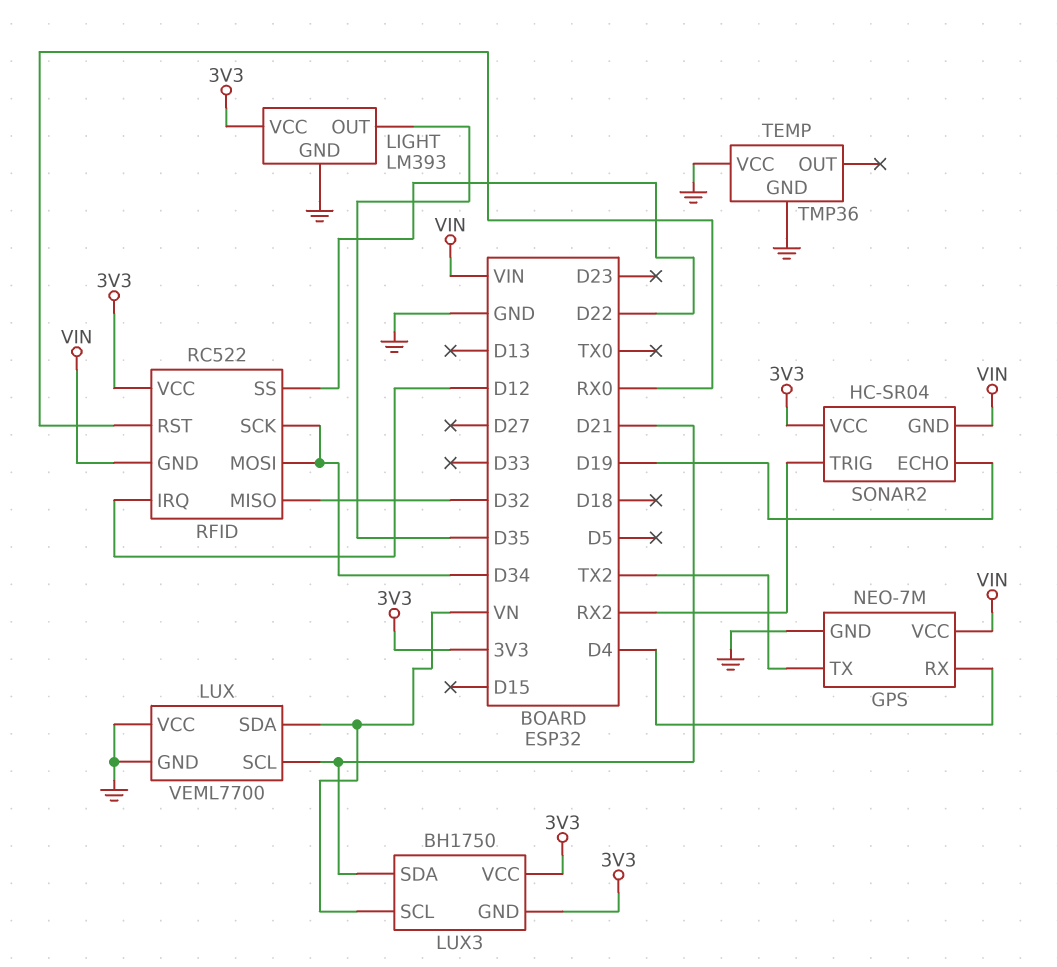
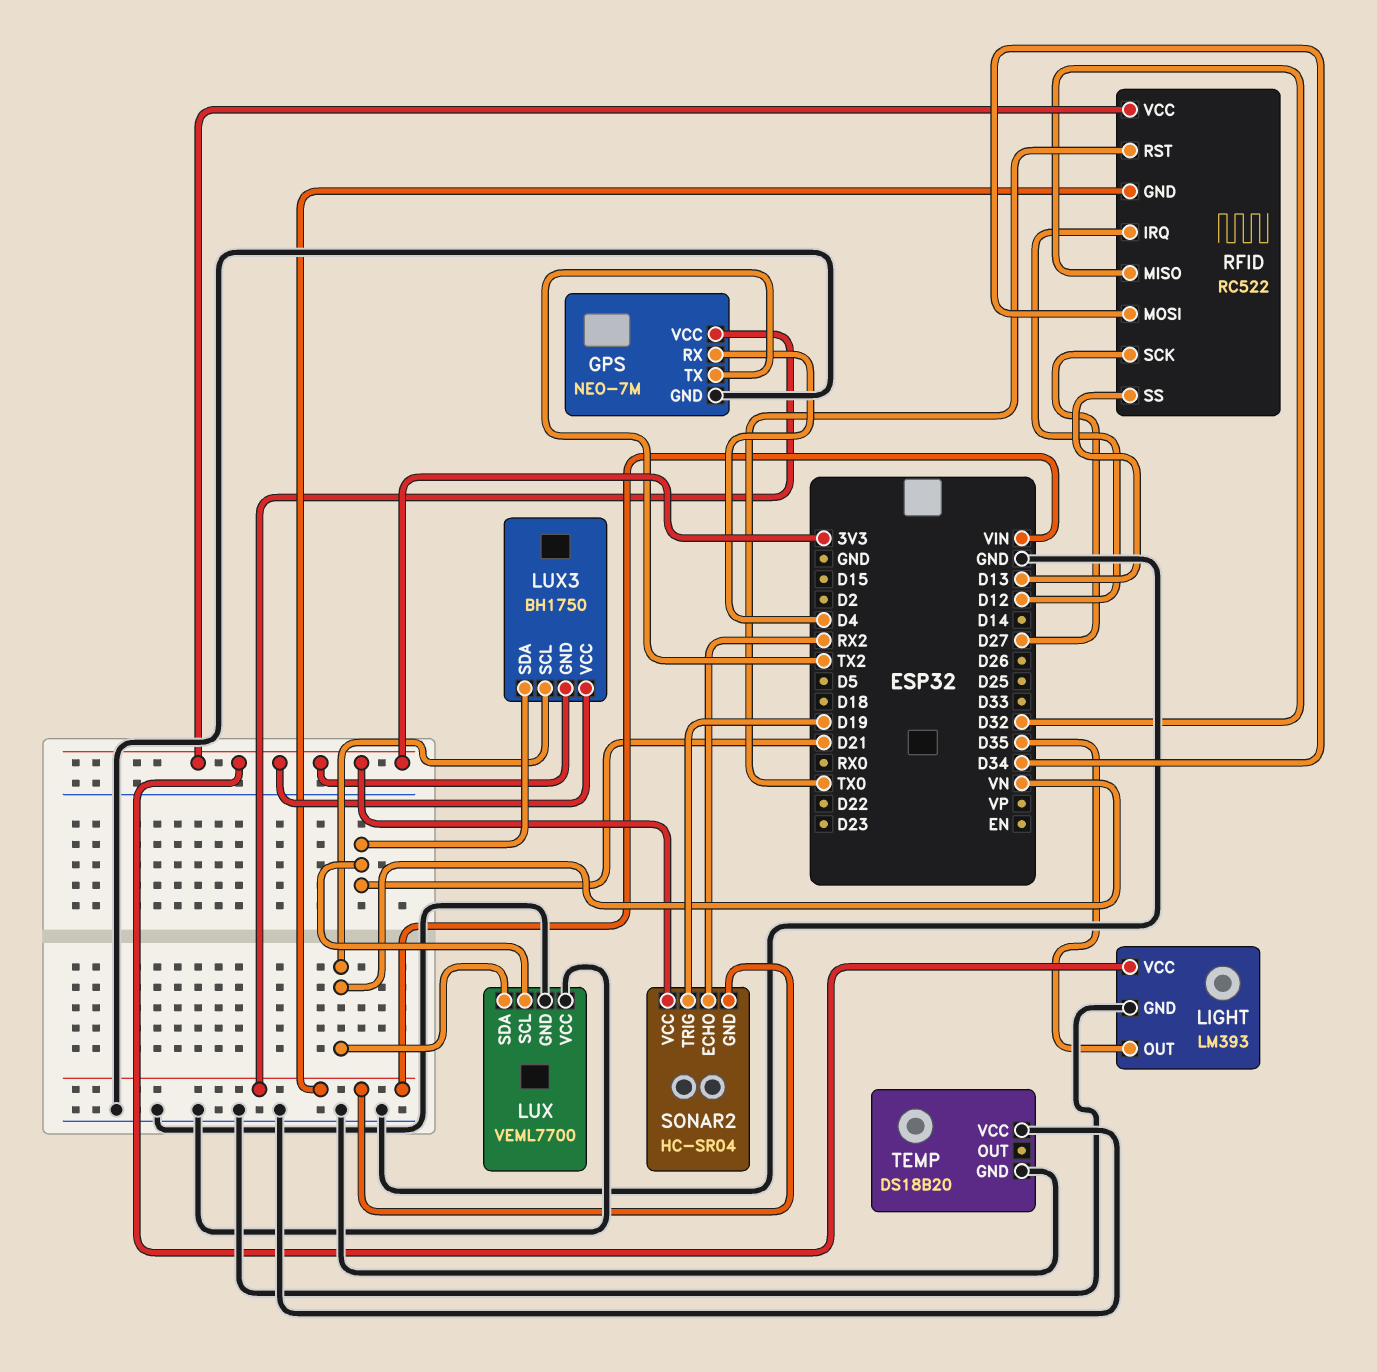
RFID pin RST: RX0 -> TX0
RFID pin SCK: D34 -> D27
RFID pin SS: D22 -> D13
SONAR2 pin ECHO: D19 -> RX2
SONAR2 pin TRIG: RX2 -> D19
TEMP: TMP36 -> DS18B20

